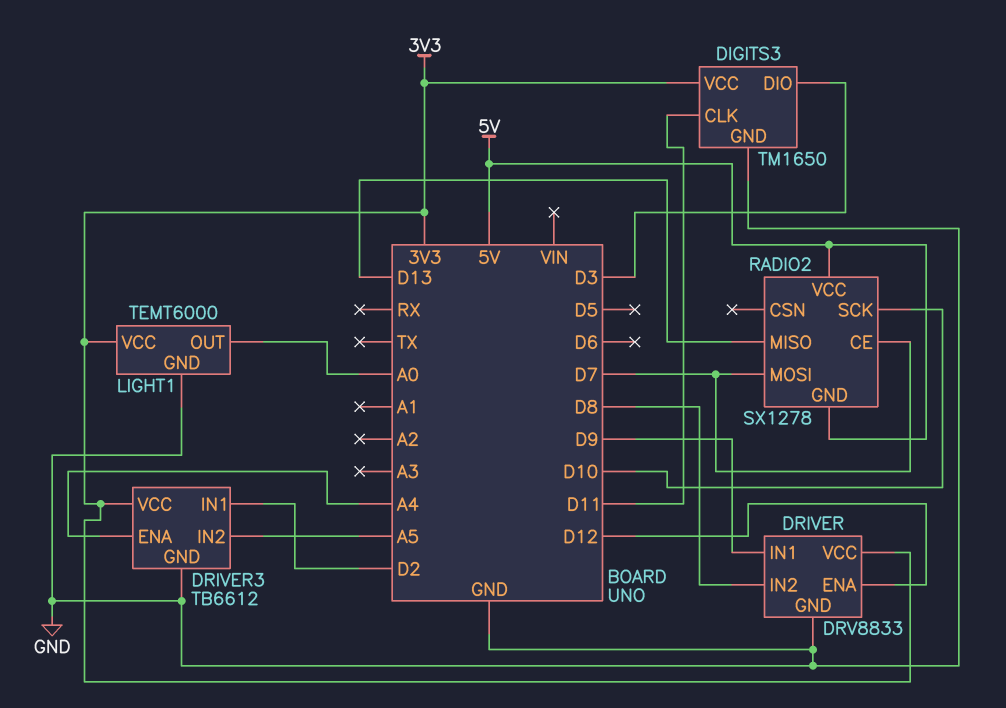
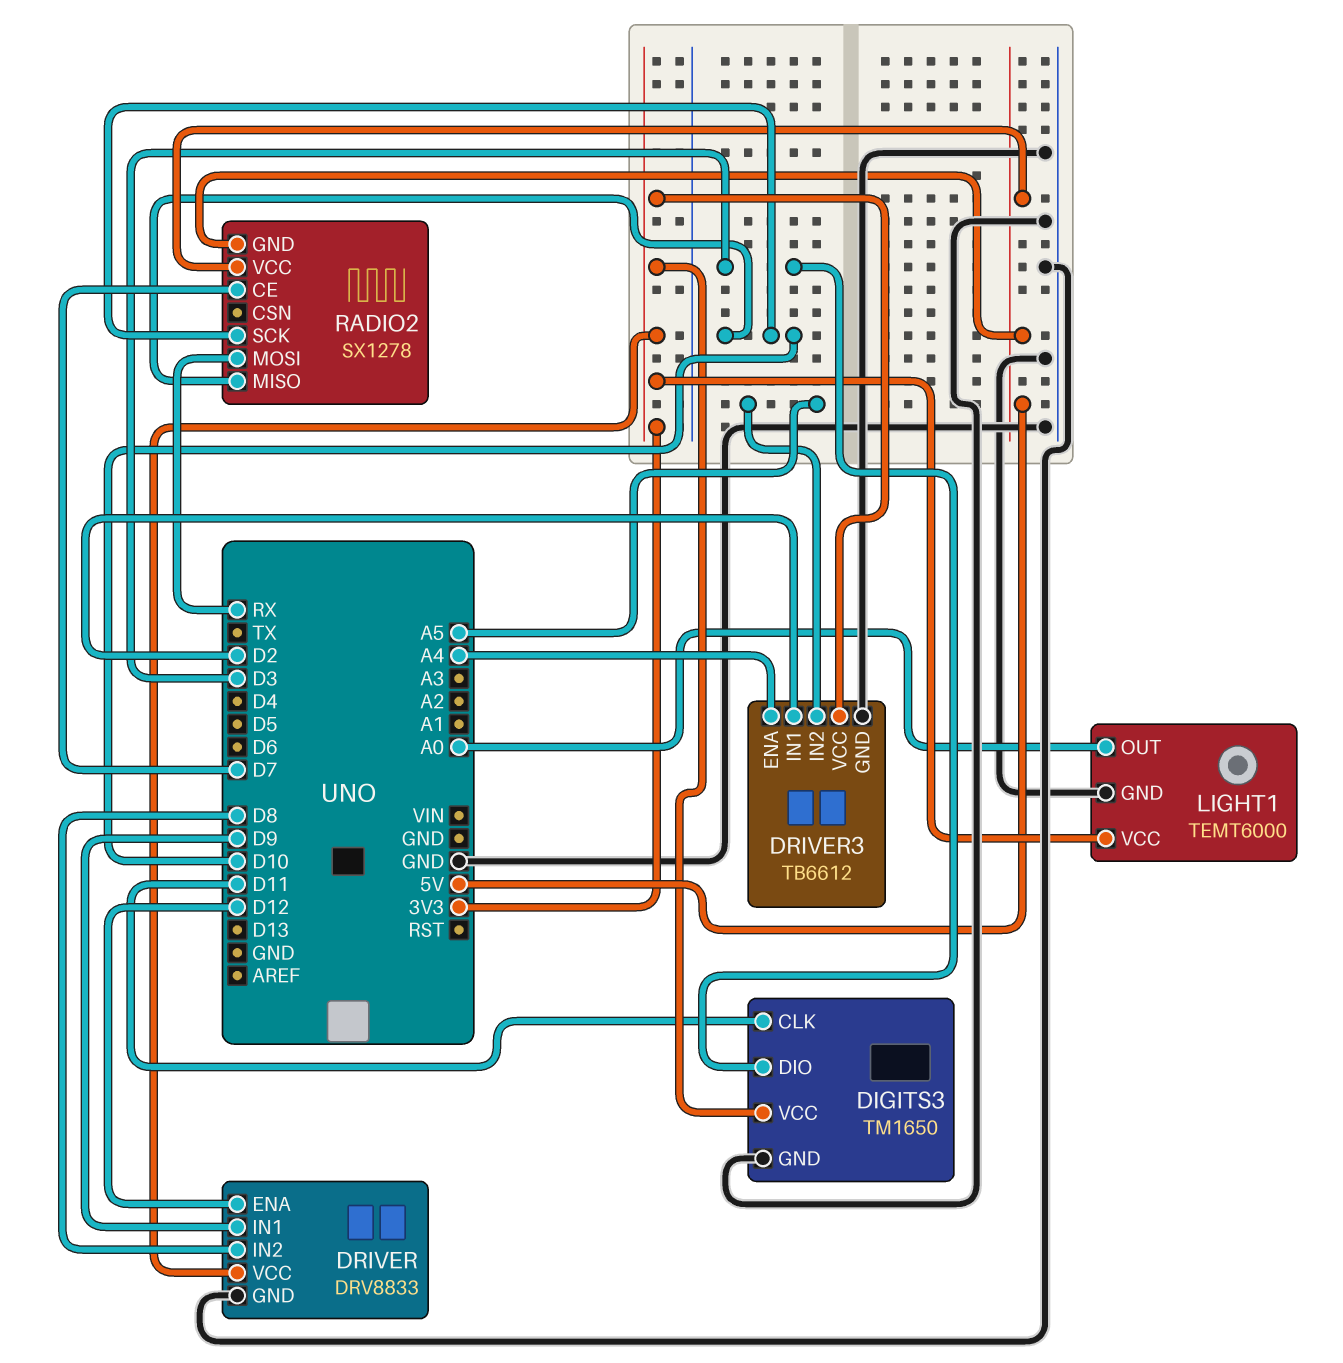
RADIO2 pin MISO: D13 -> D10
RADIO2 pin MOSI: D7 -> RX

